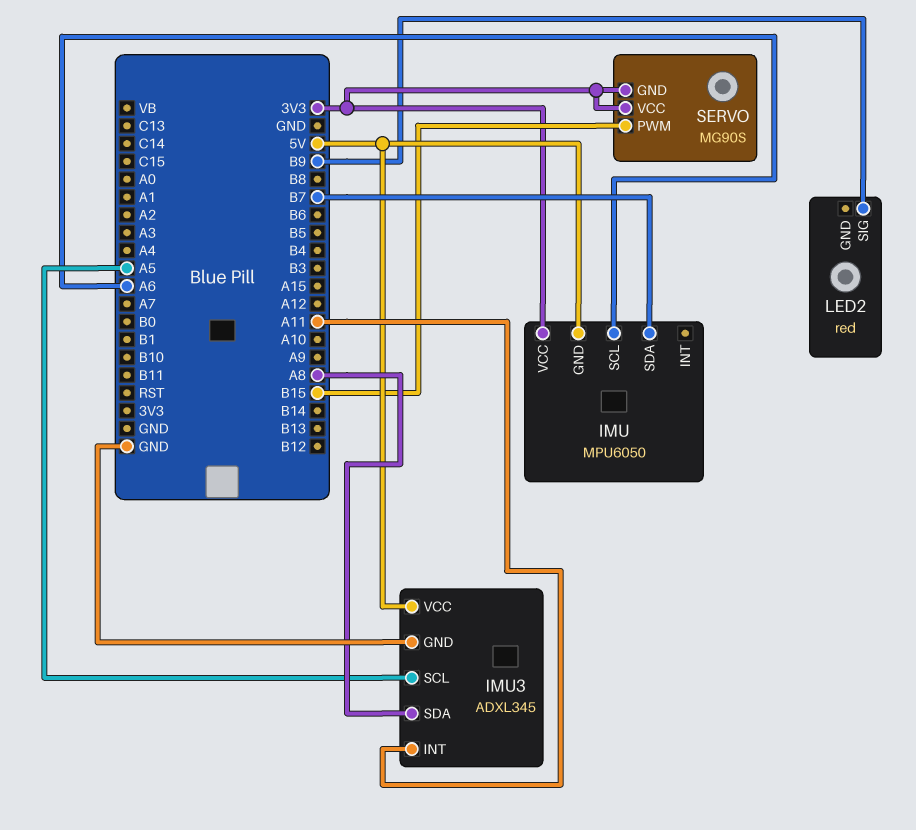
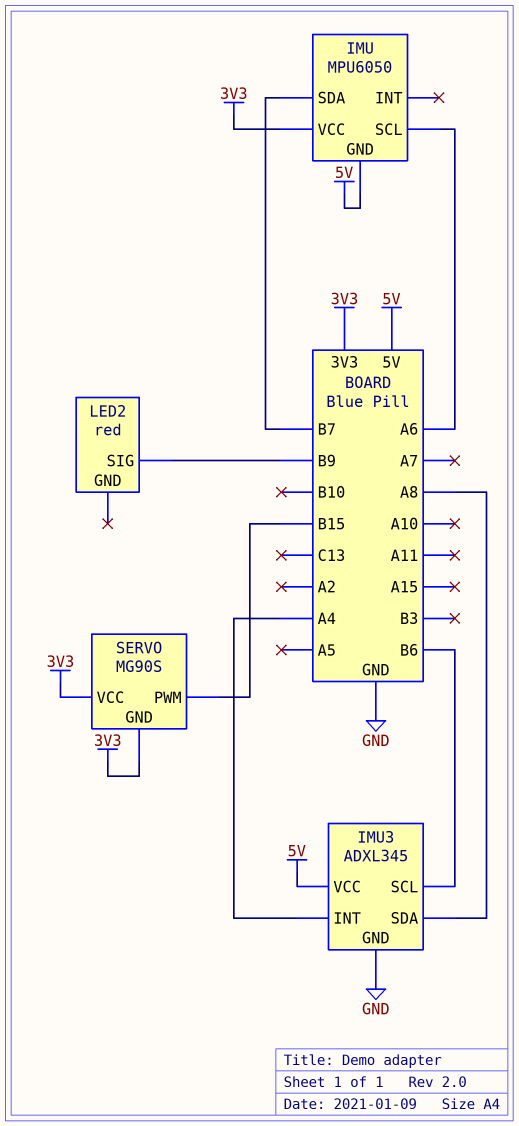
IMU3 pin INT: A11 -> A4
IMU3 pin SCL: A5 -> B6

